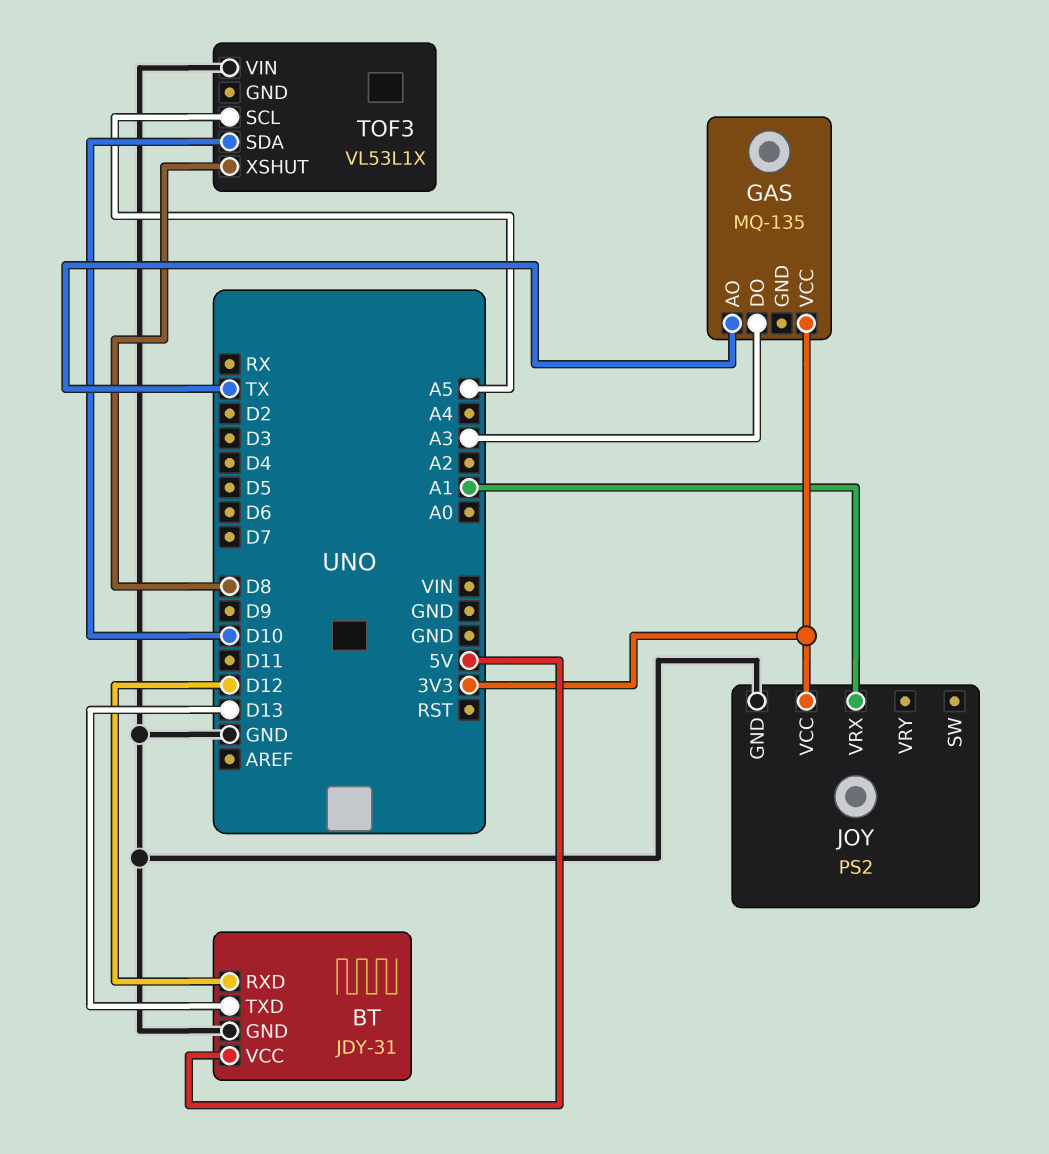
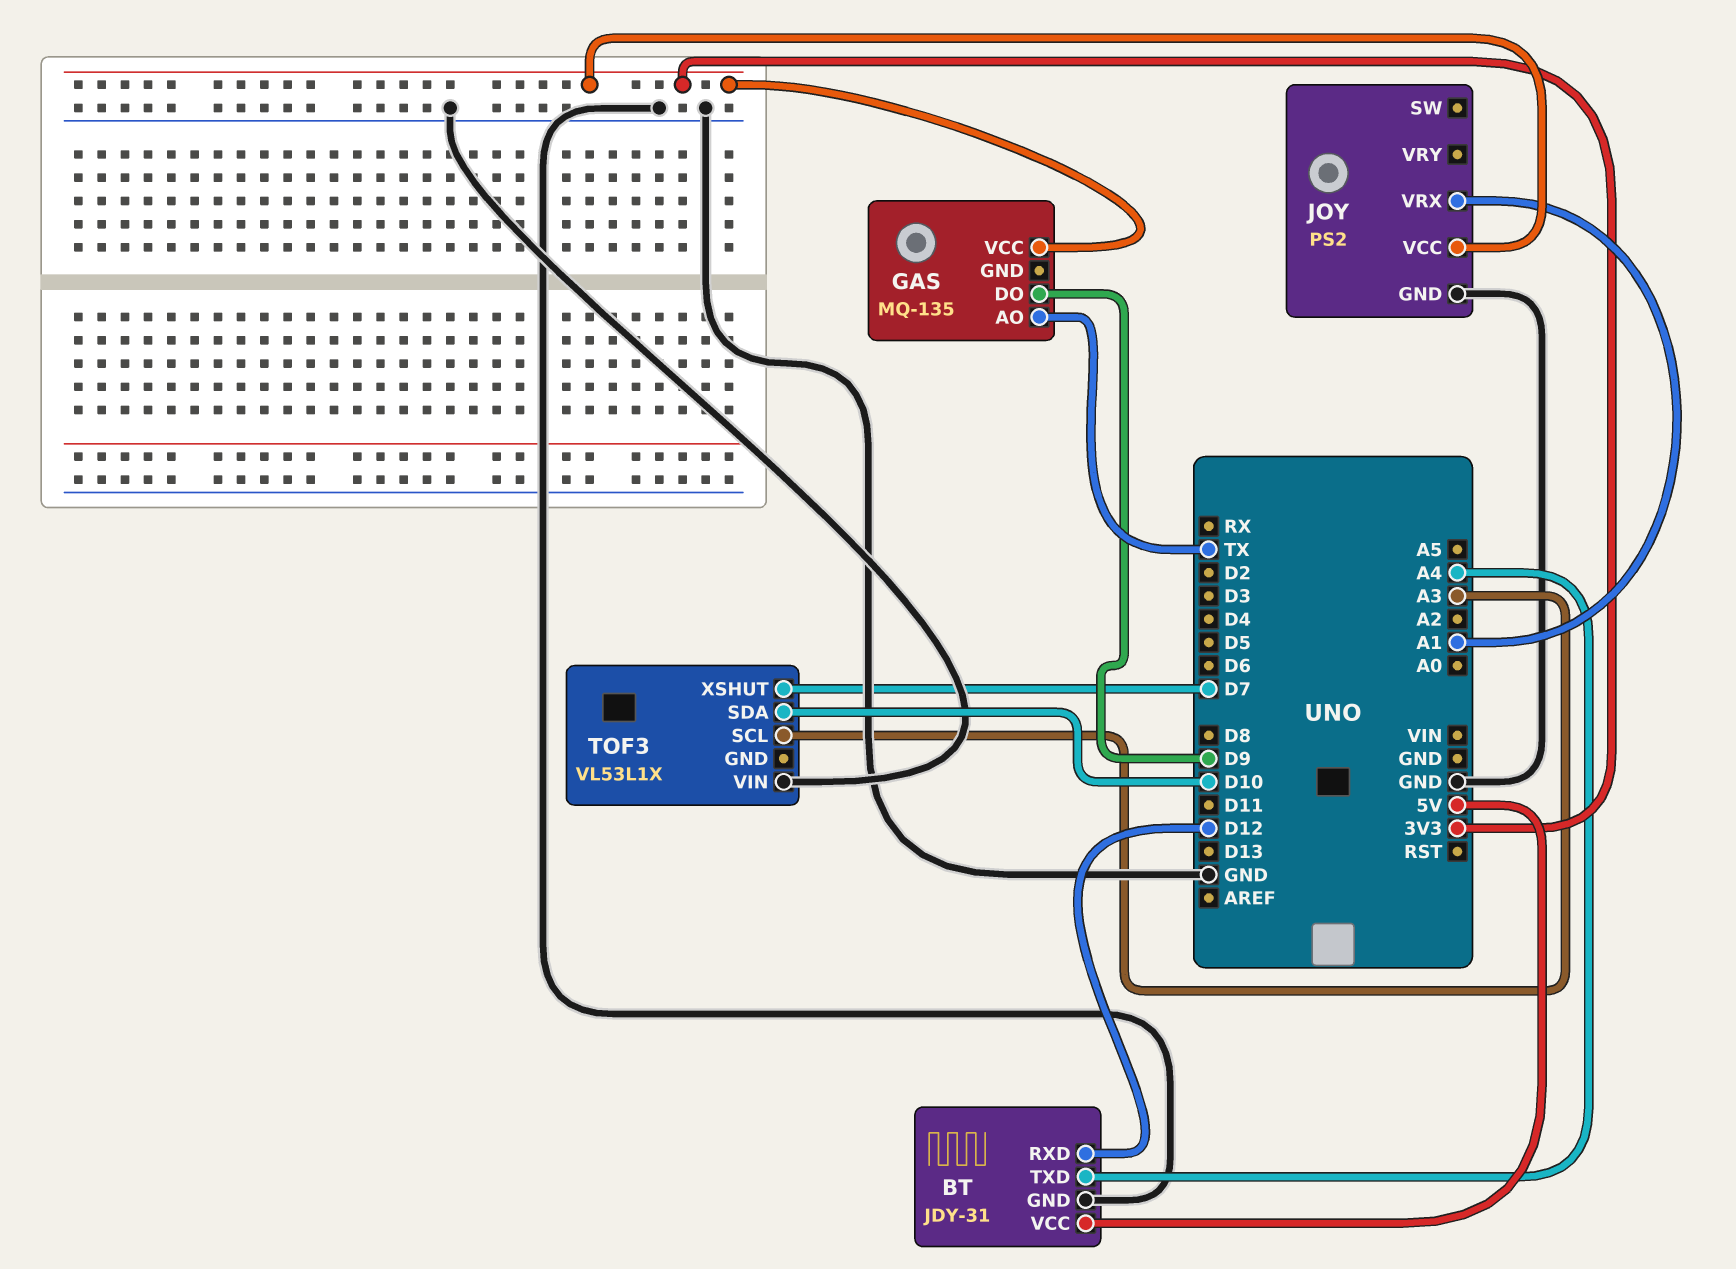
BT pin TXD: D13 -> A4
GAS pin DO: A3 -> D9
TOF3 pin SCL: A5 -> A3
TOF3 pin XSHUT: D8 -> D7

